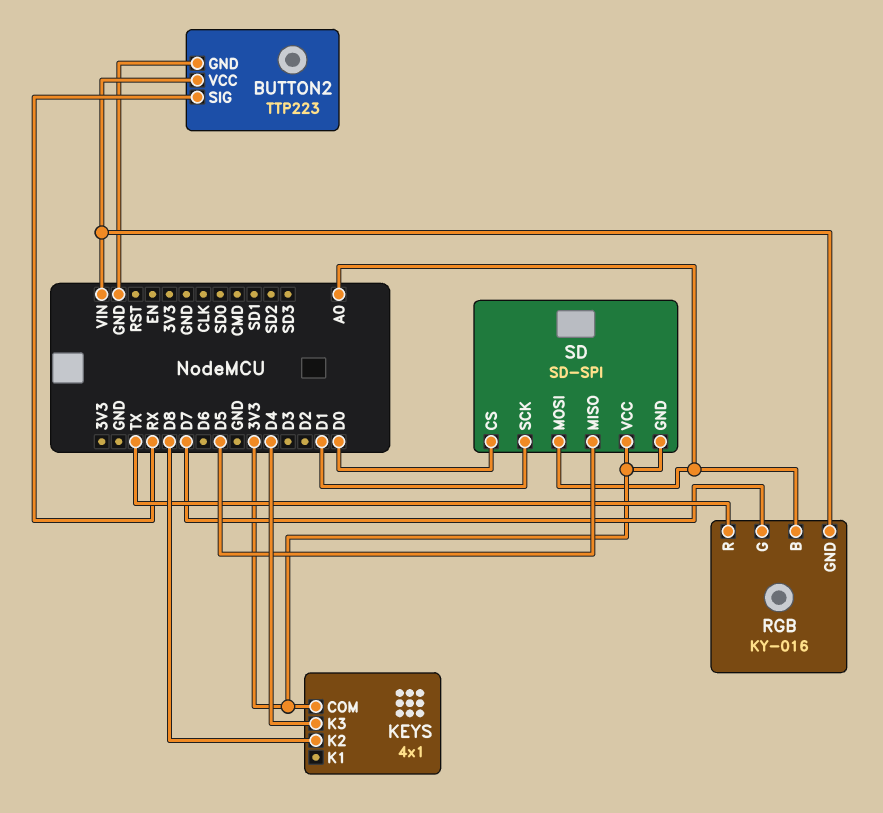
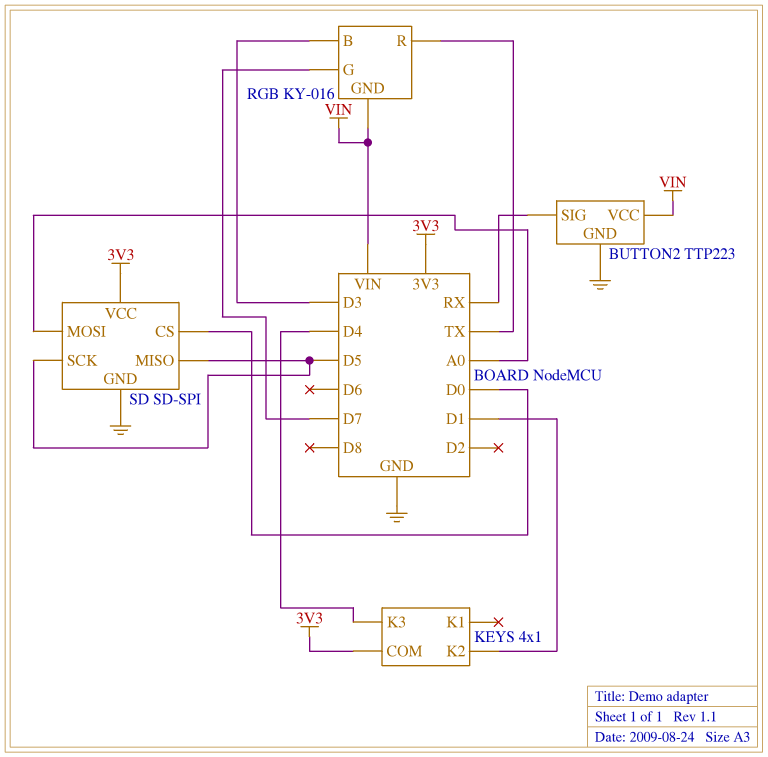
KEYS pin K2: D8 -> D1
RGB pin B: A0 -> D3
SD pin GND: 3V3 -> GND
SD pin SCK: D1 -> D5

